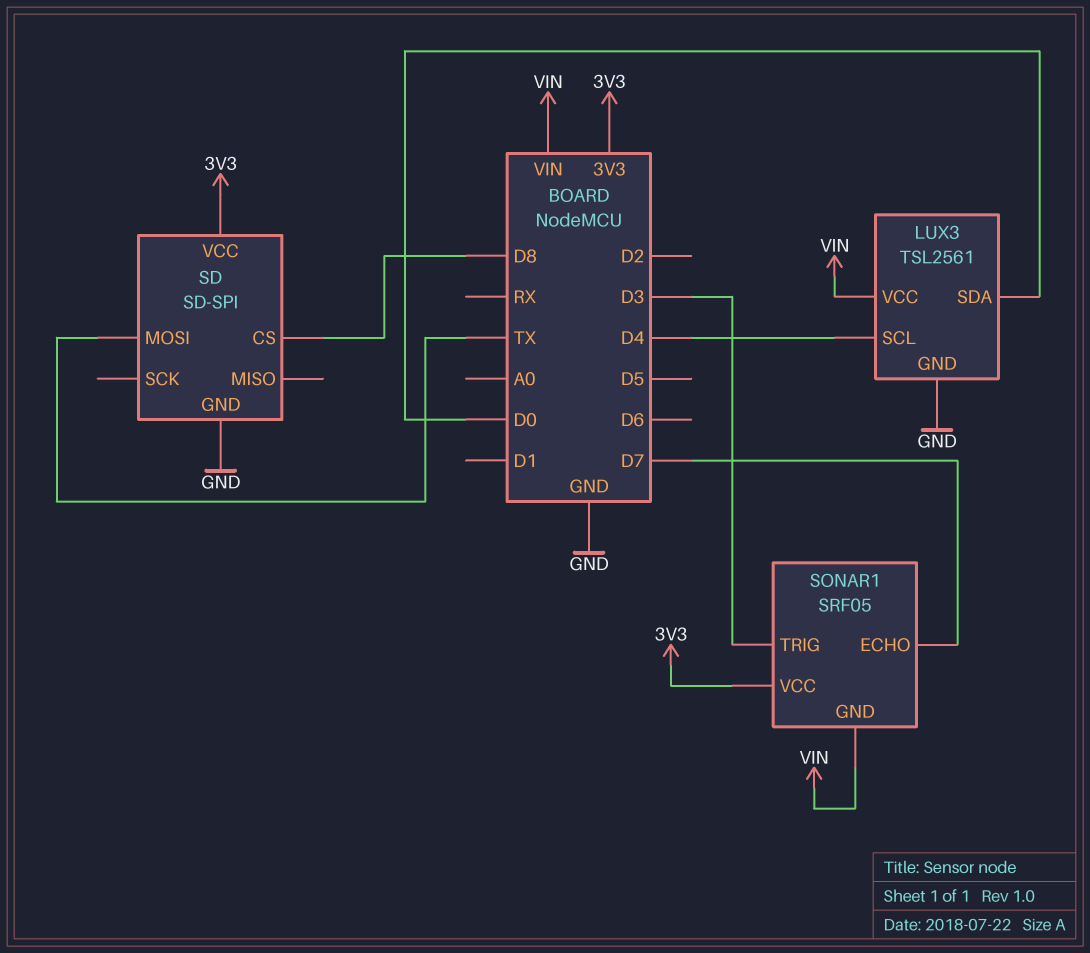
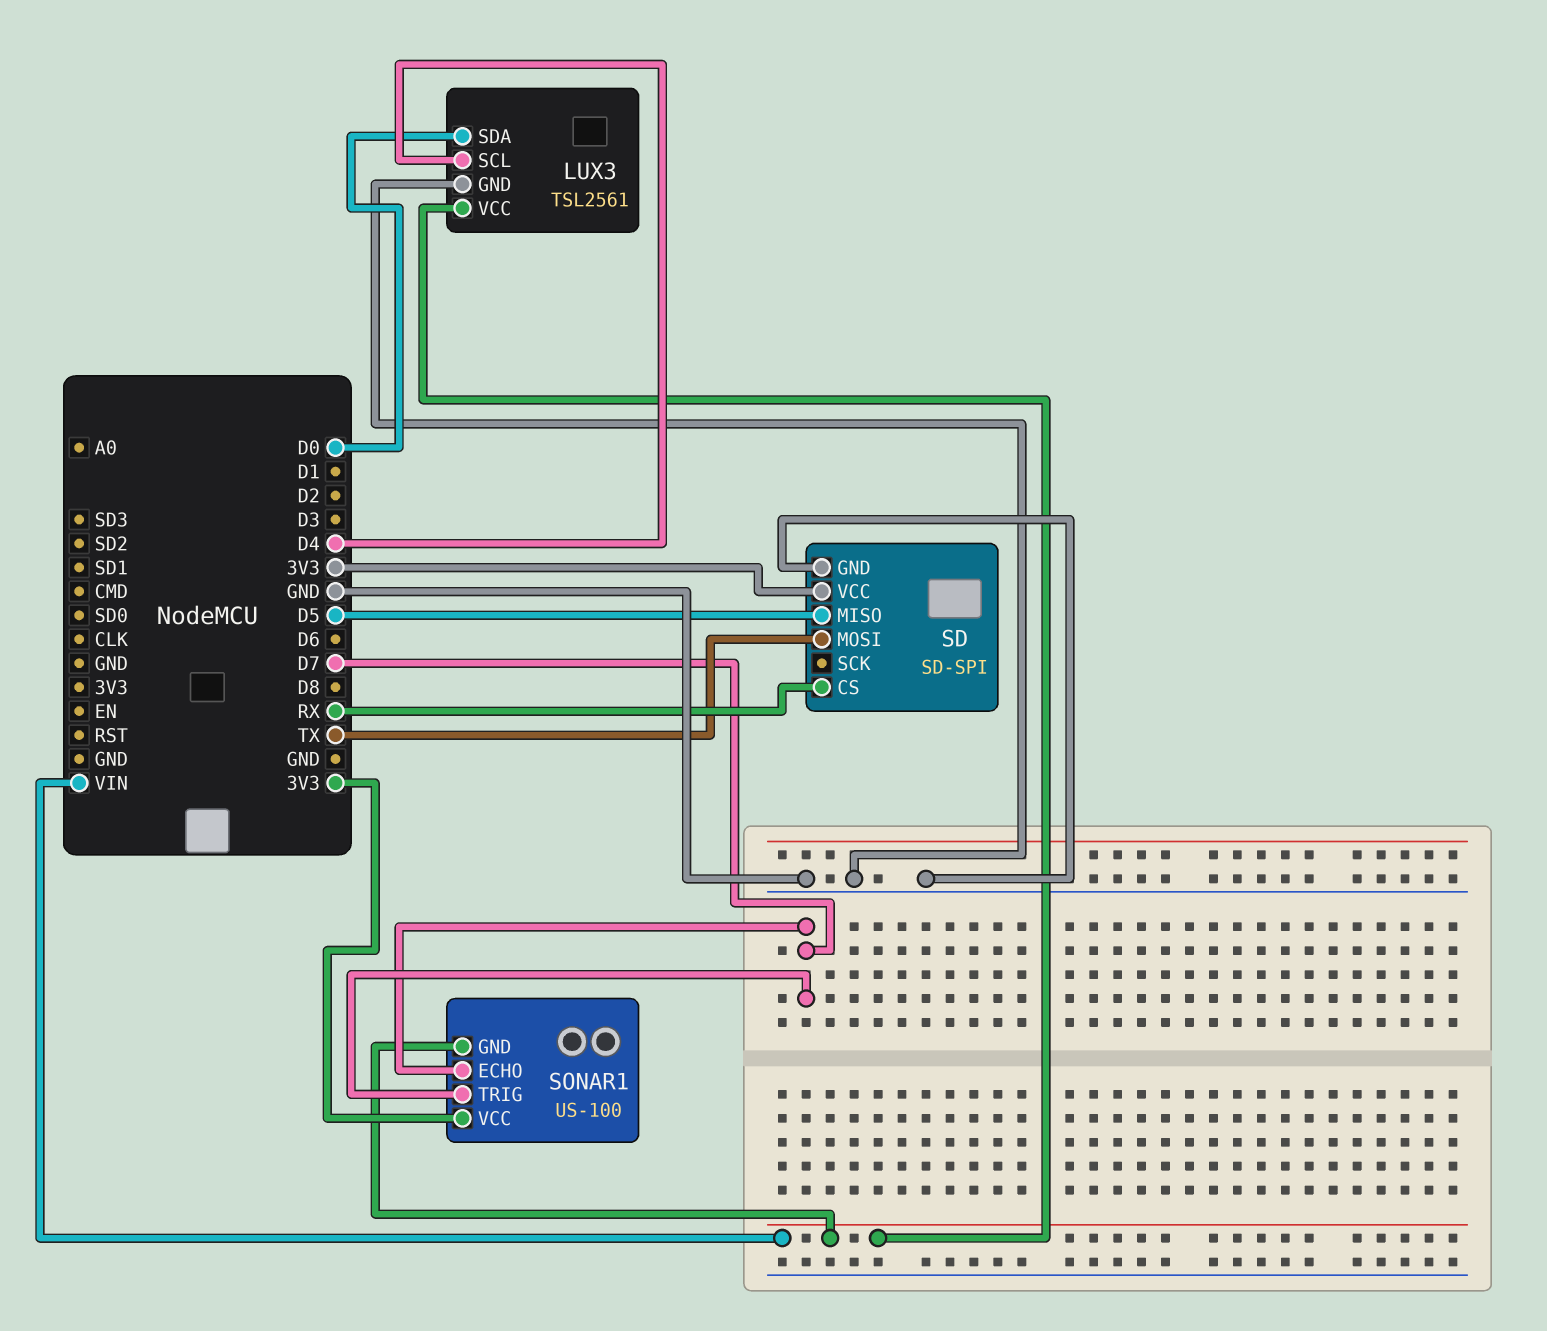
SD pin CS: D8 -> RX
SD pin MISO: none -> D5
SONAR1: SRF05 -> US-100
SONAR1 pin TRIG: D3 -> D7

